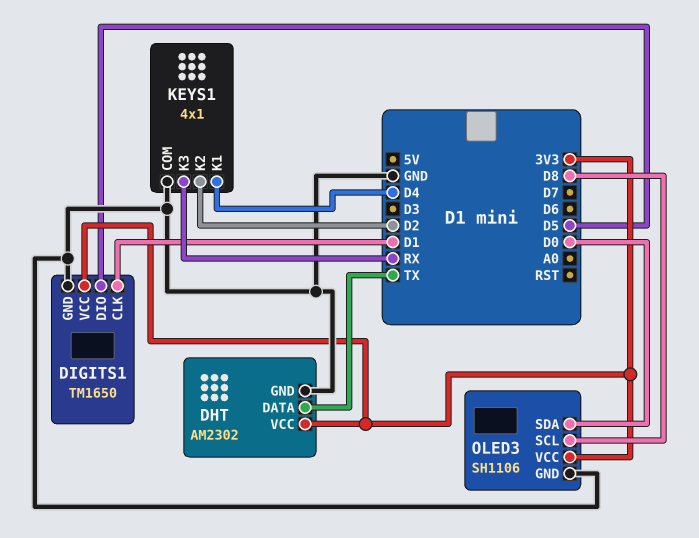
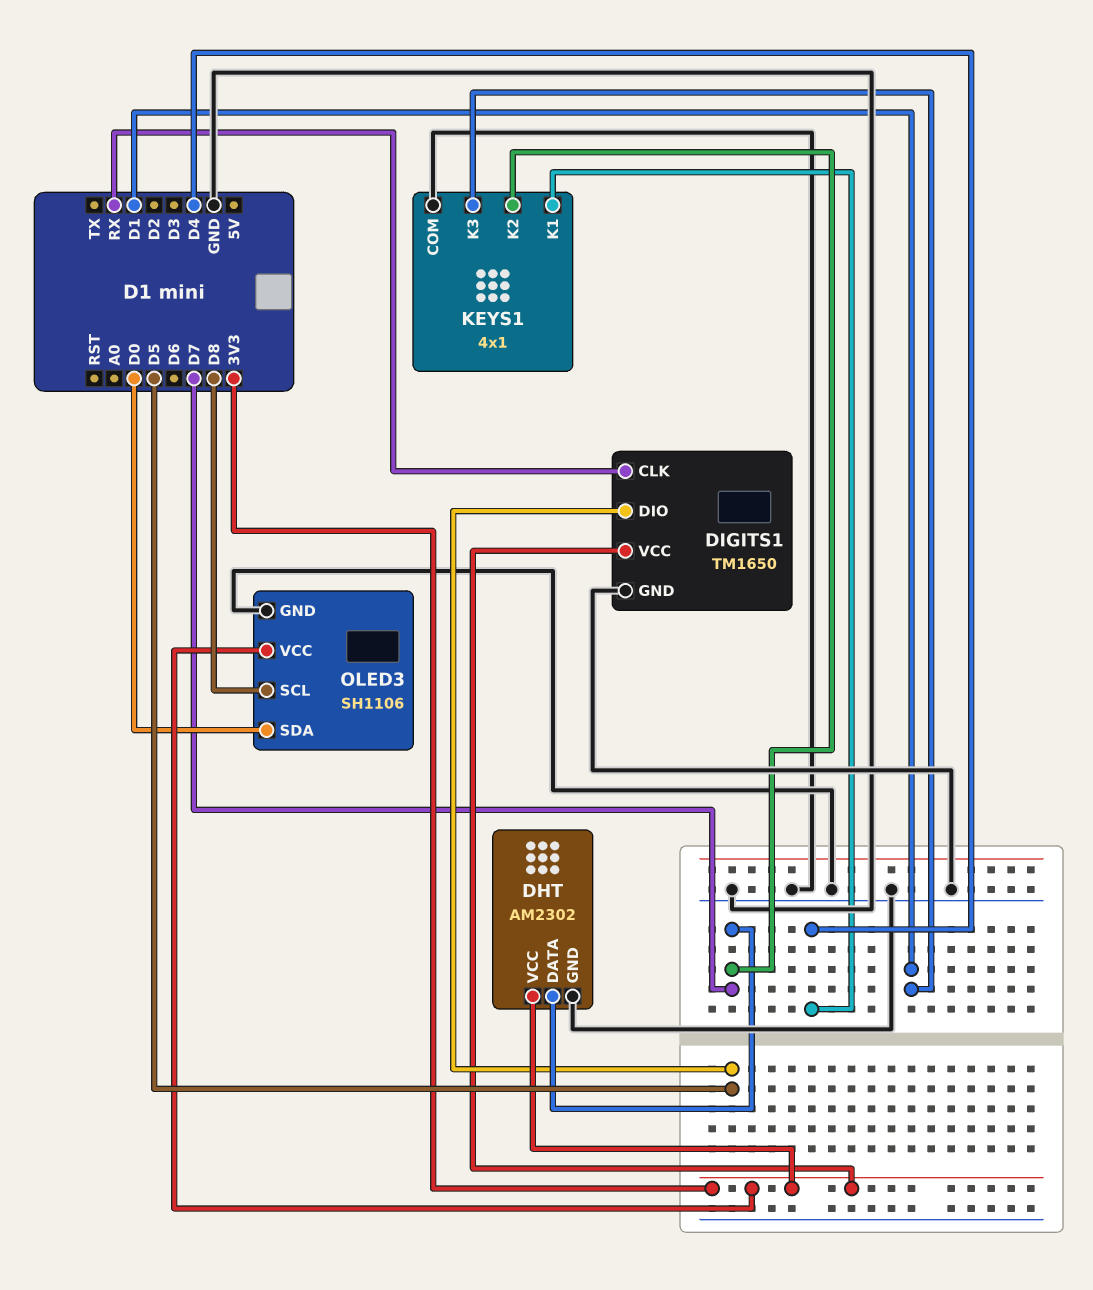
DHT pin DATA: TX -> D7
DIGITS1 pin CLK: D1 -> RX
KEYS1 pin K2: D2 -> D7
KEYS1 pin K3: RX -> D1

